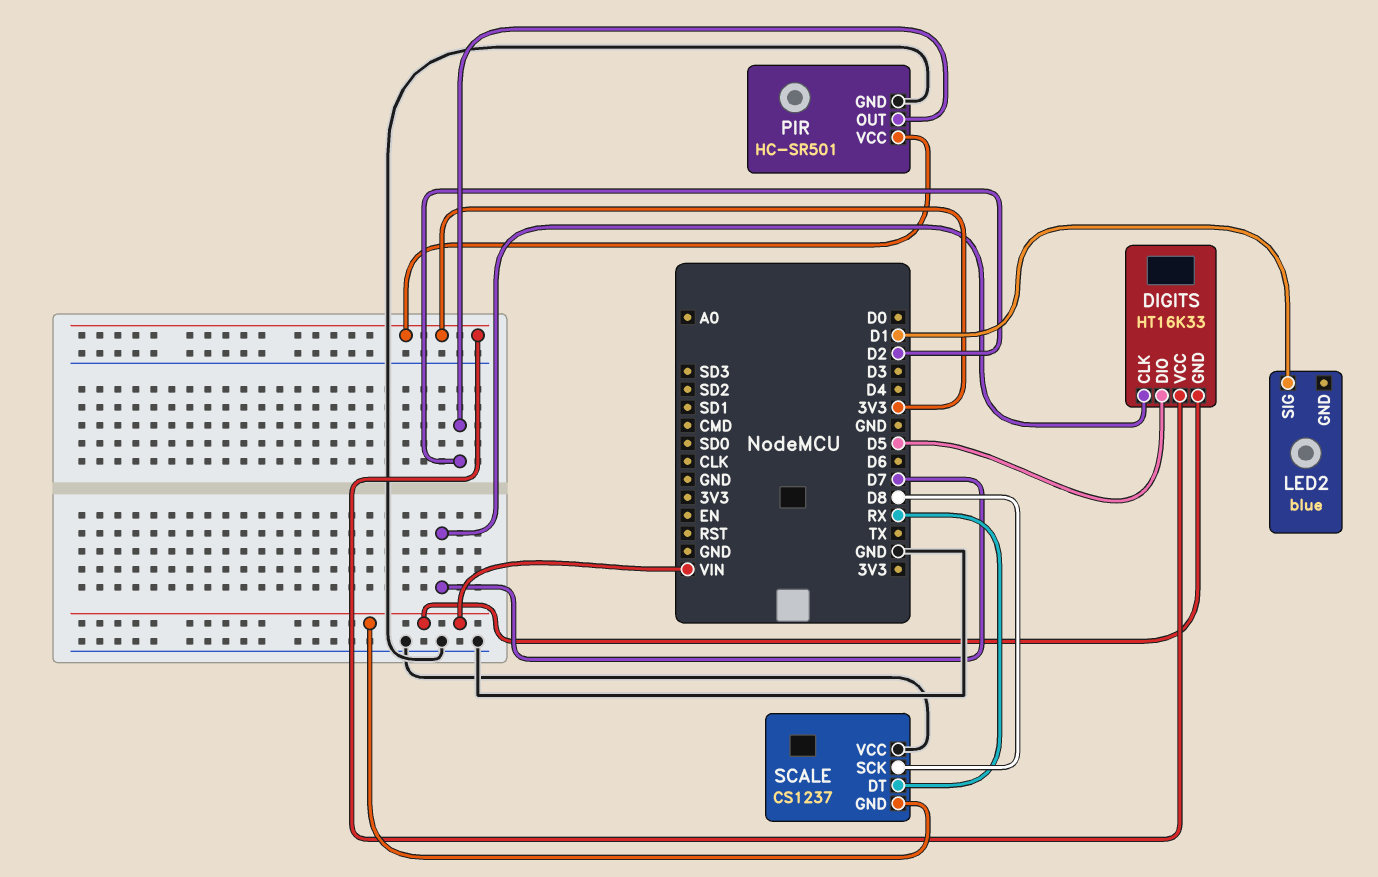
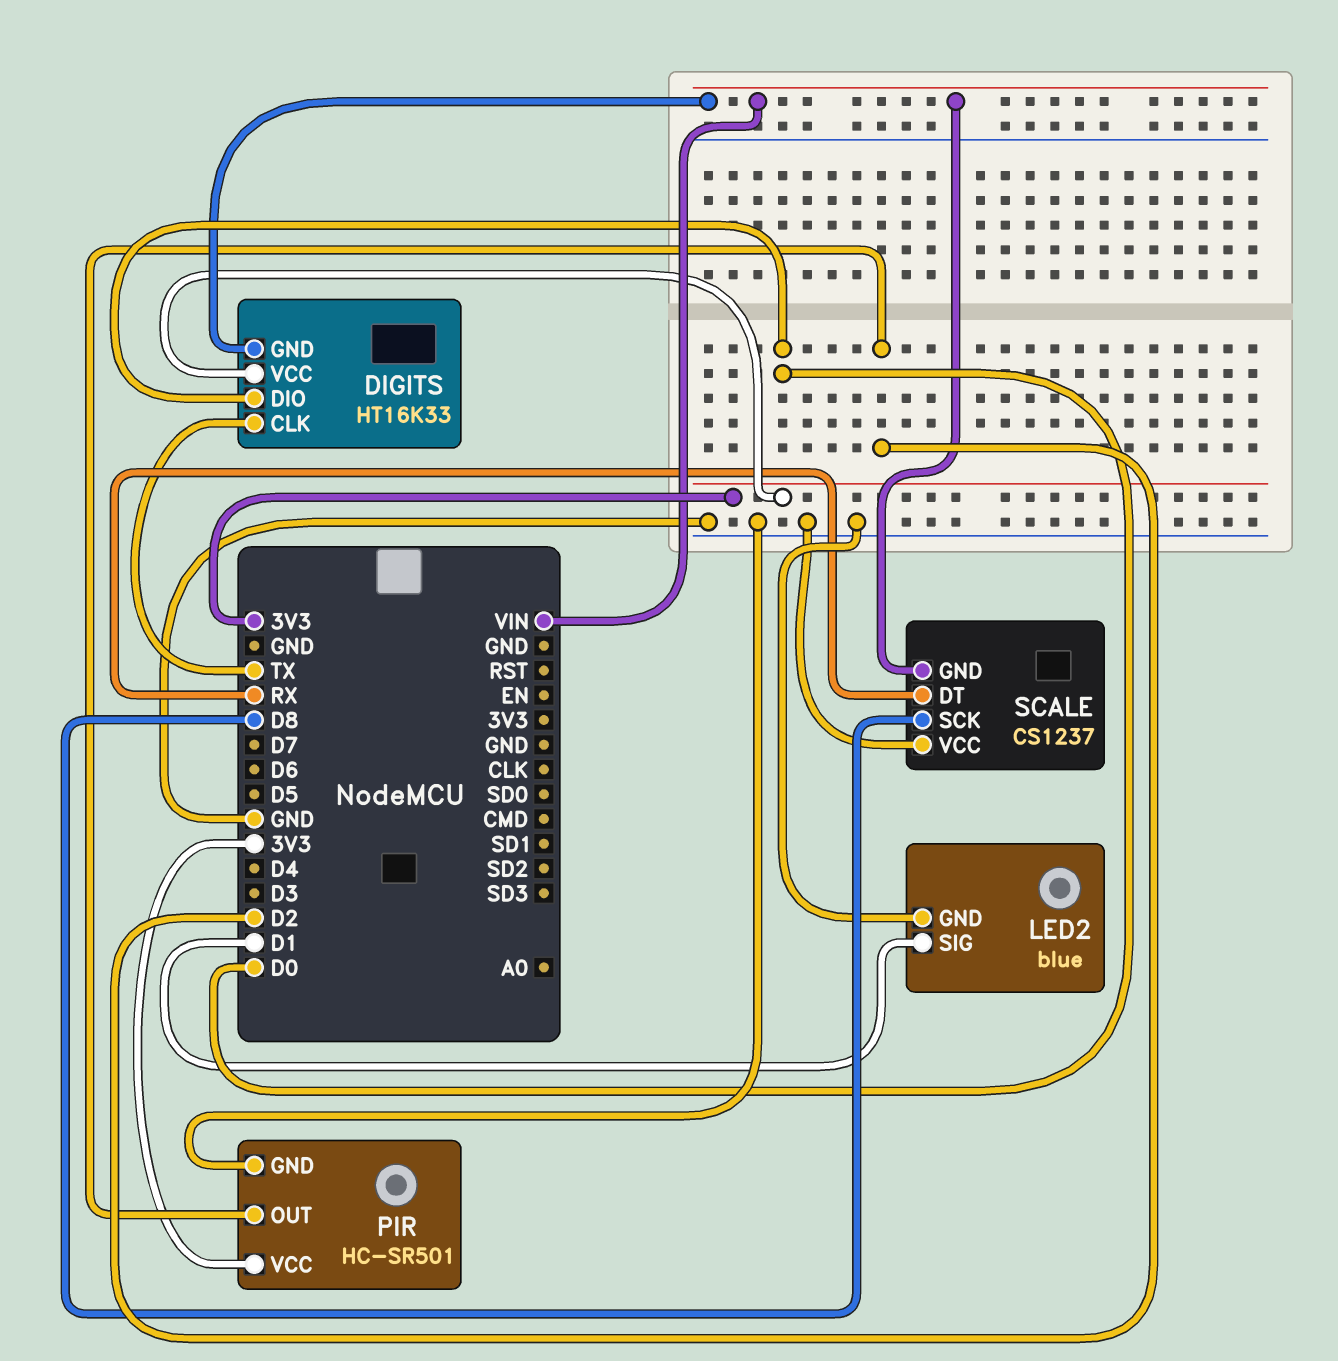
DIGITS pin CLK: D7 -> TX
DIGITS pin DIO: D5 -> D0
LED2 pin GND: none -> GND

